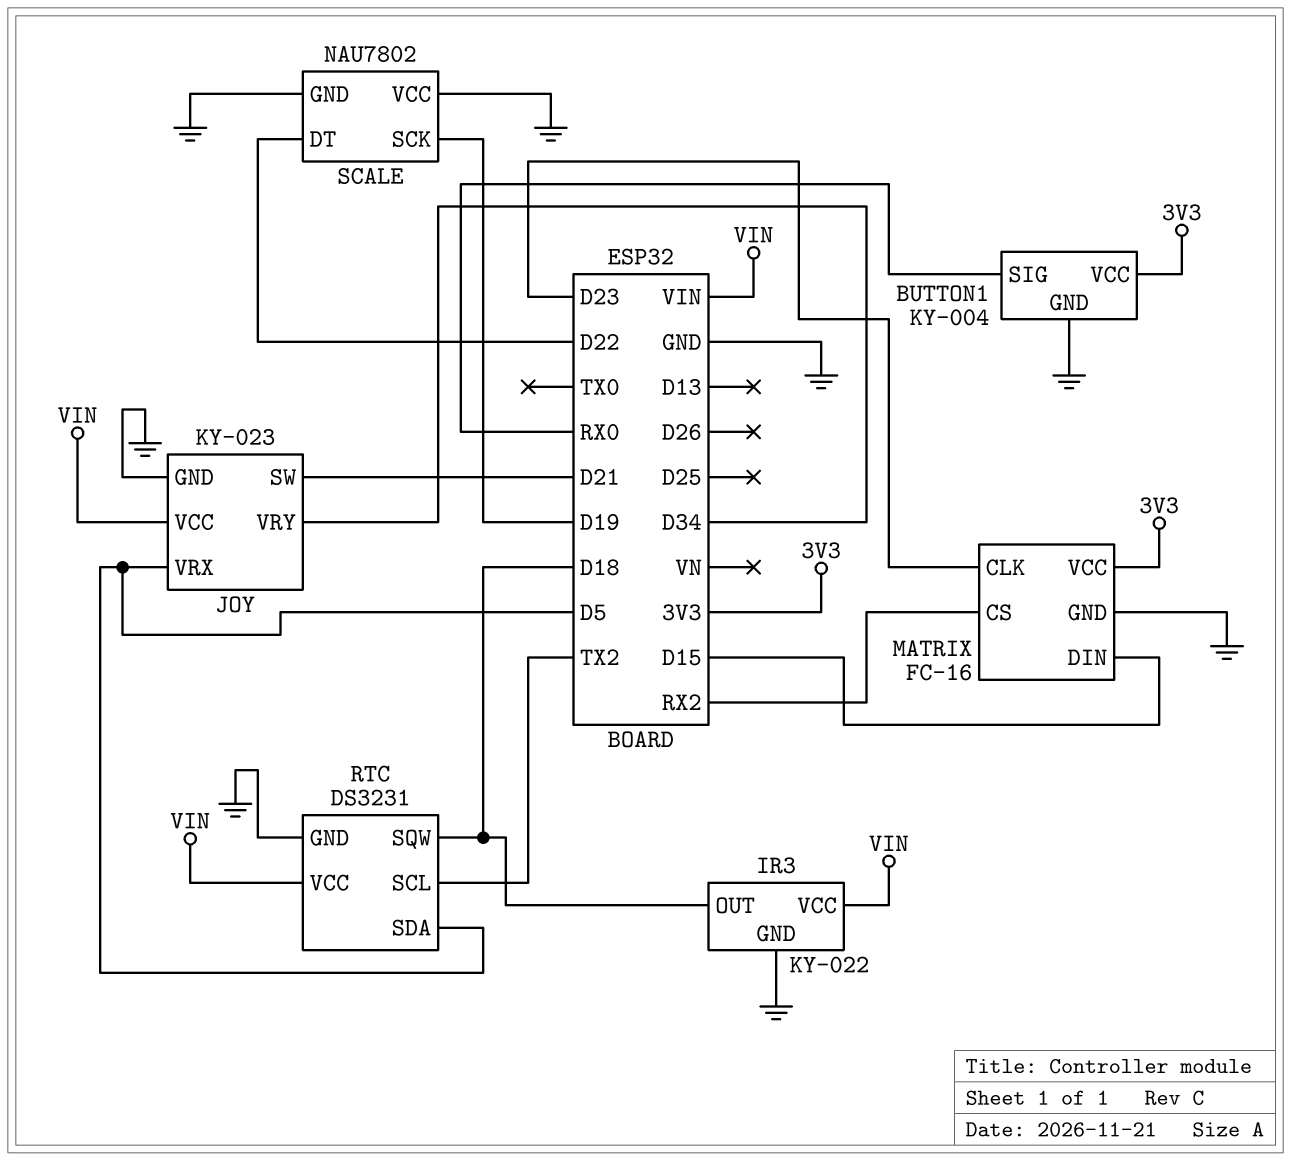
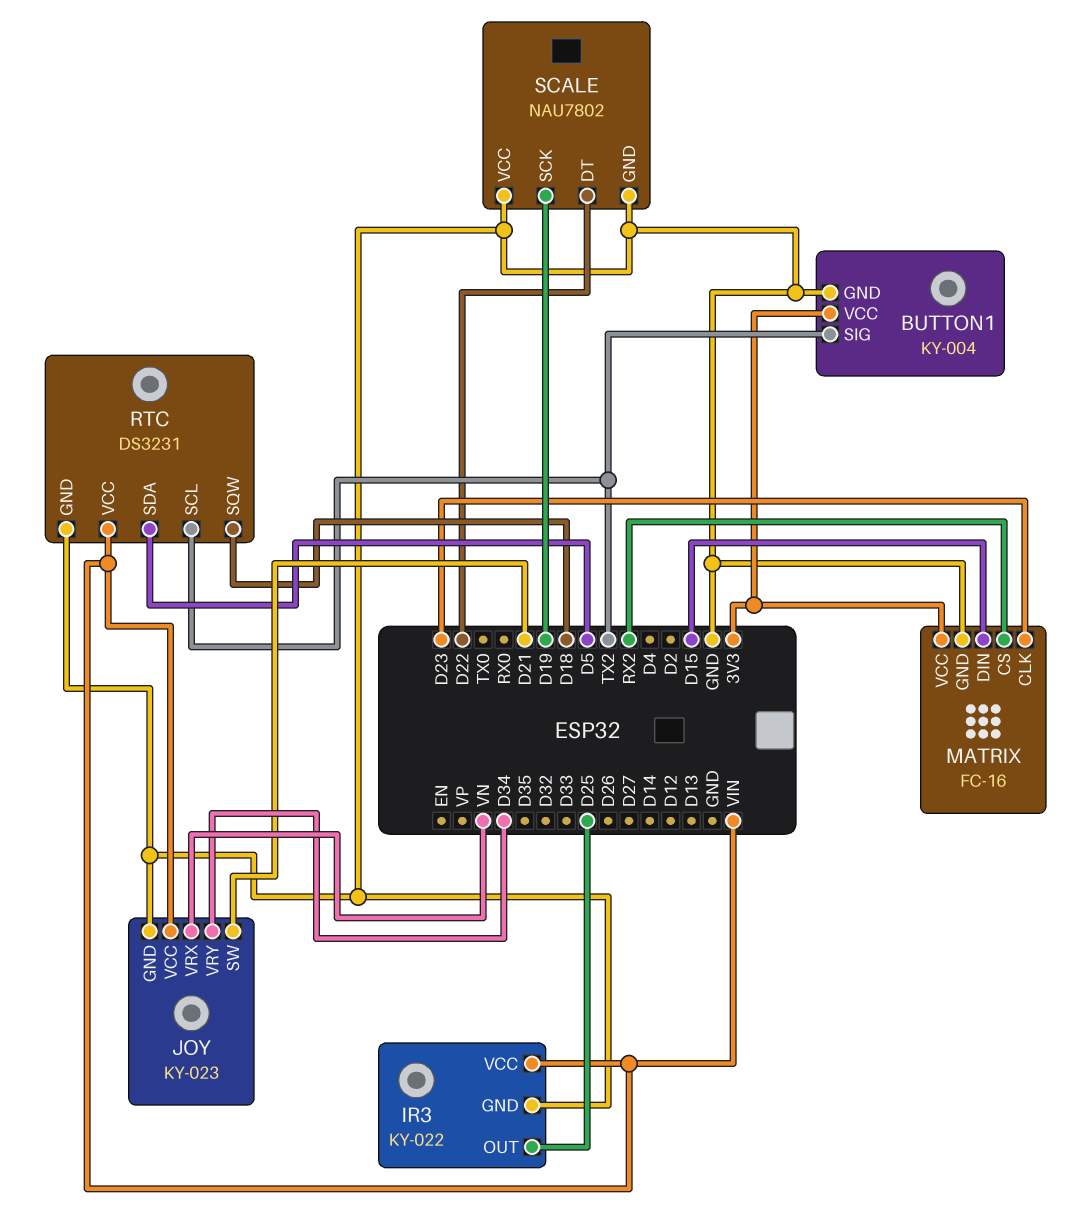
BUTTON1 pin SIG: RX0 -> TX2
IR3 pin OUT: D18 -> D25
JOY pin VRX: D5 -> VN

